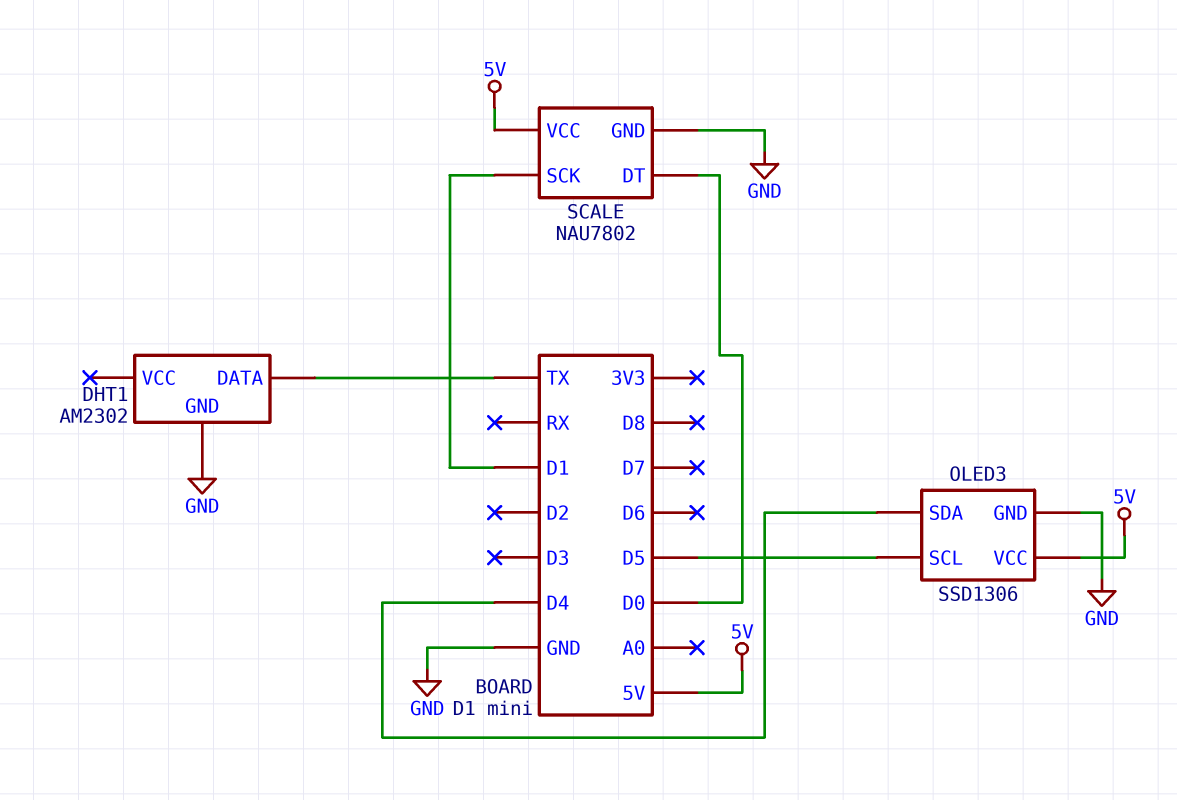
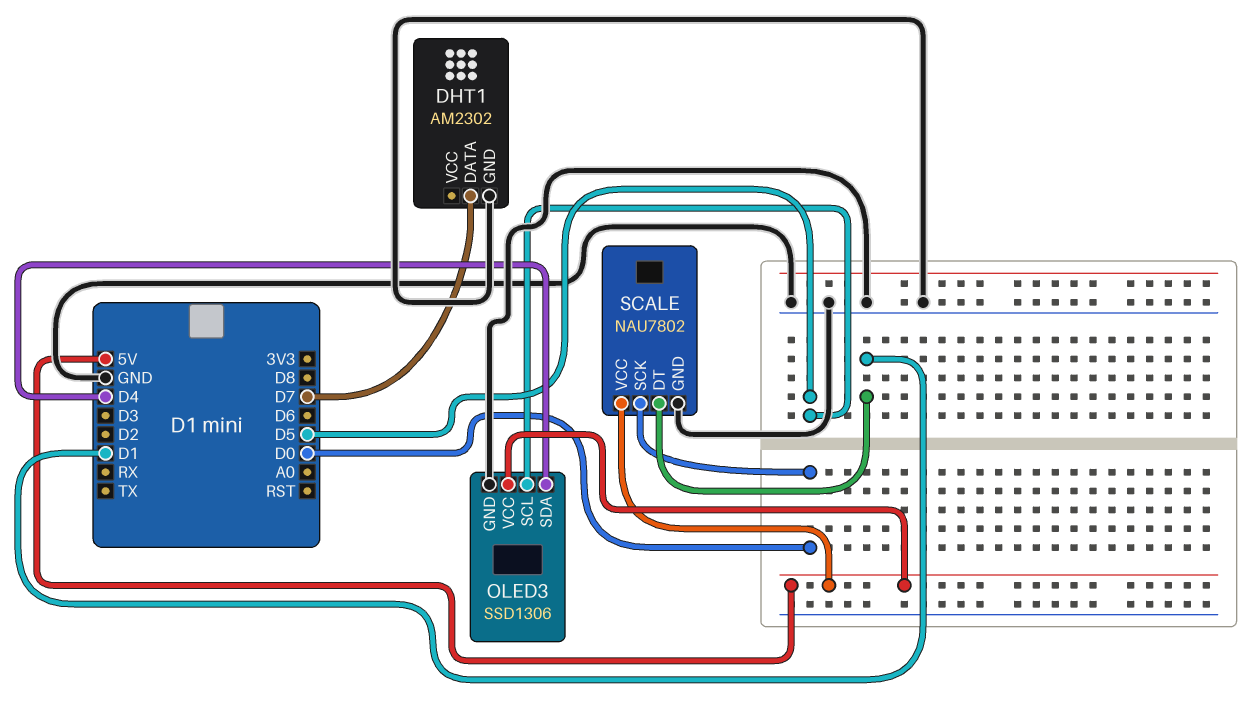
DHT1 pin DATA: TX -> D7
SCALE pin DT: D0 -> D1
SCALE pin SCK: D1 -> D0

